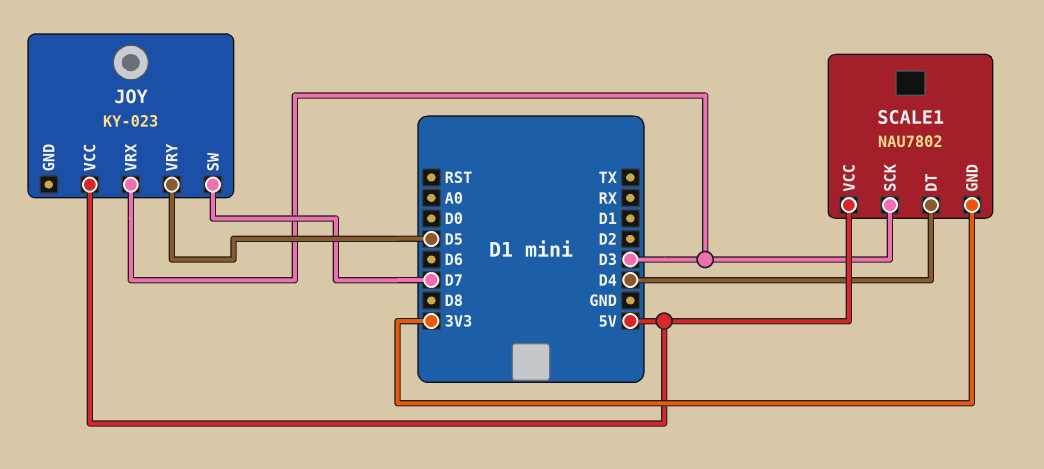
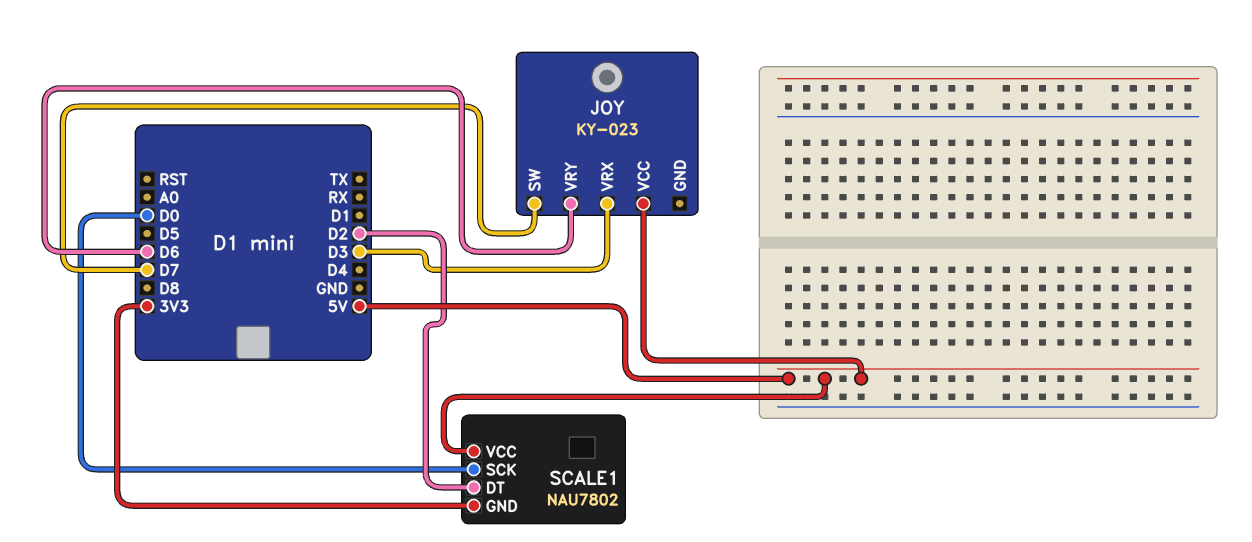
JOY pin VRY: D5 -> D6
SCALE1 pin DT: D4 -> D2
SCALE1 pin SCK: D3 -> D0

